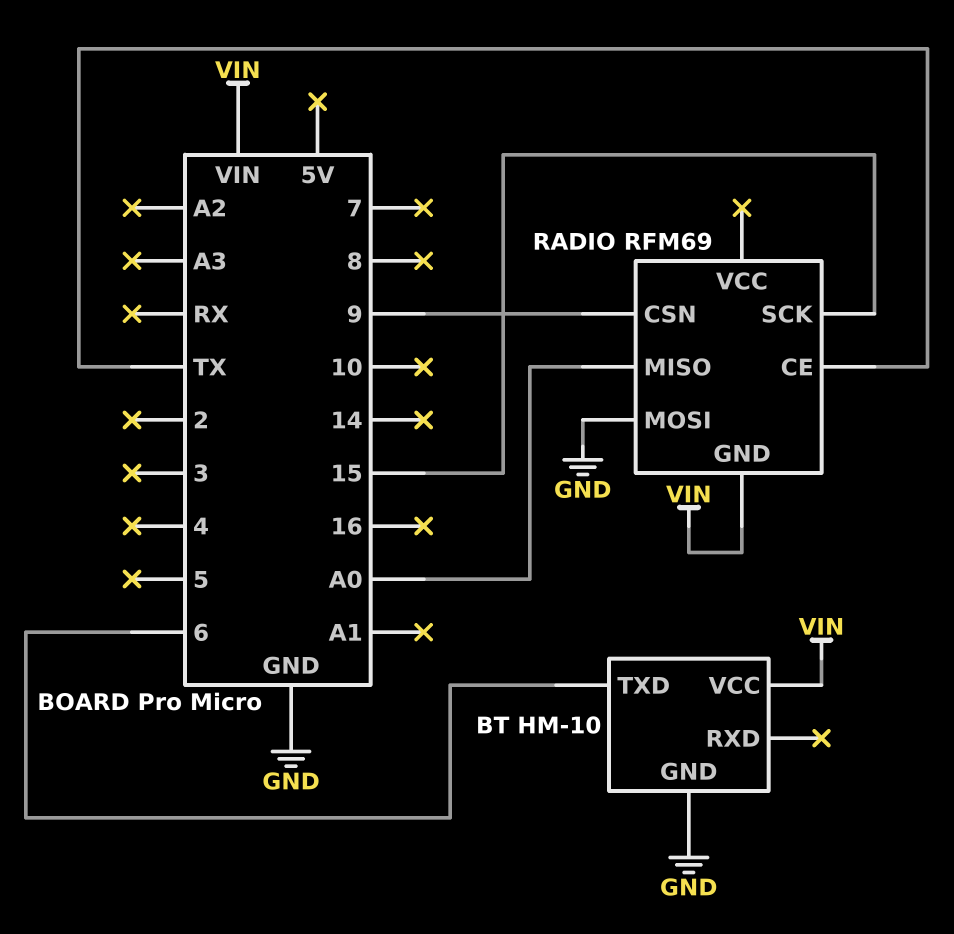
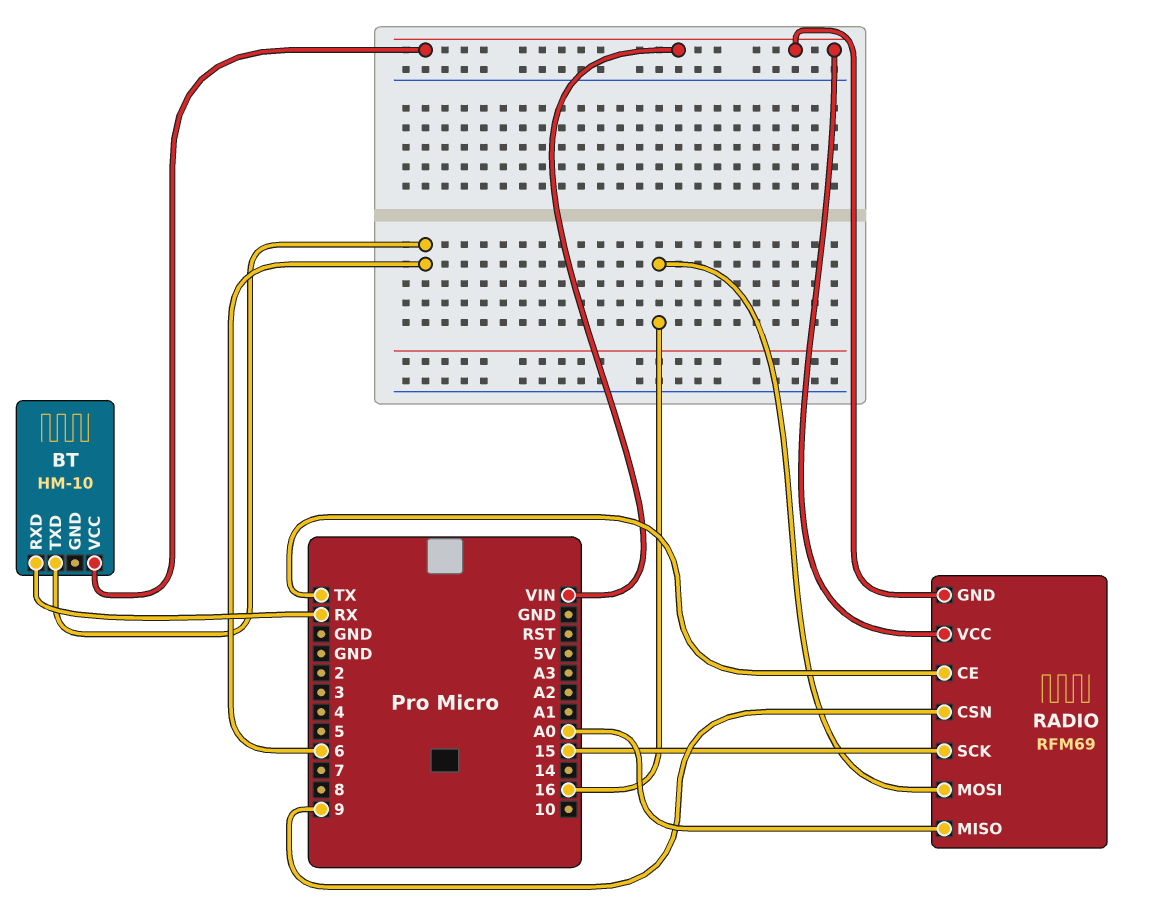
BT pin GND: GND -> none
BT pin RXD: none -> RX
RADIO pin MOSI: GND -> 16
RADIO pin VCC: none -> VIN

